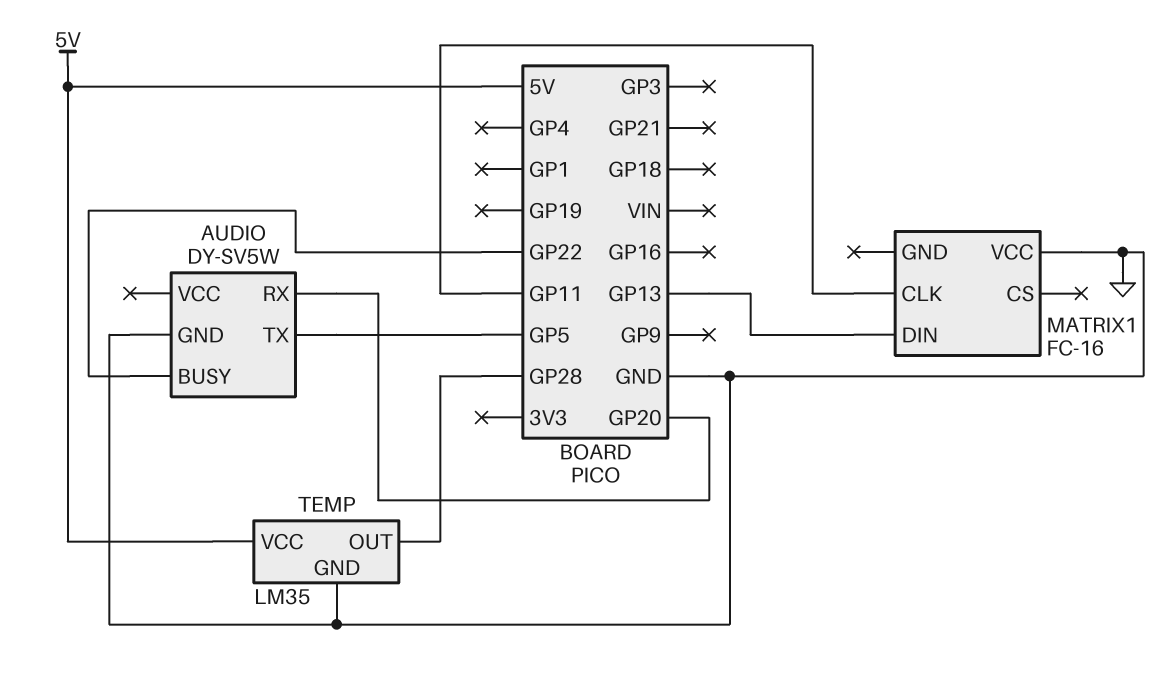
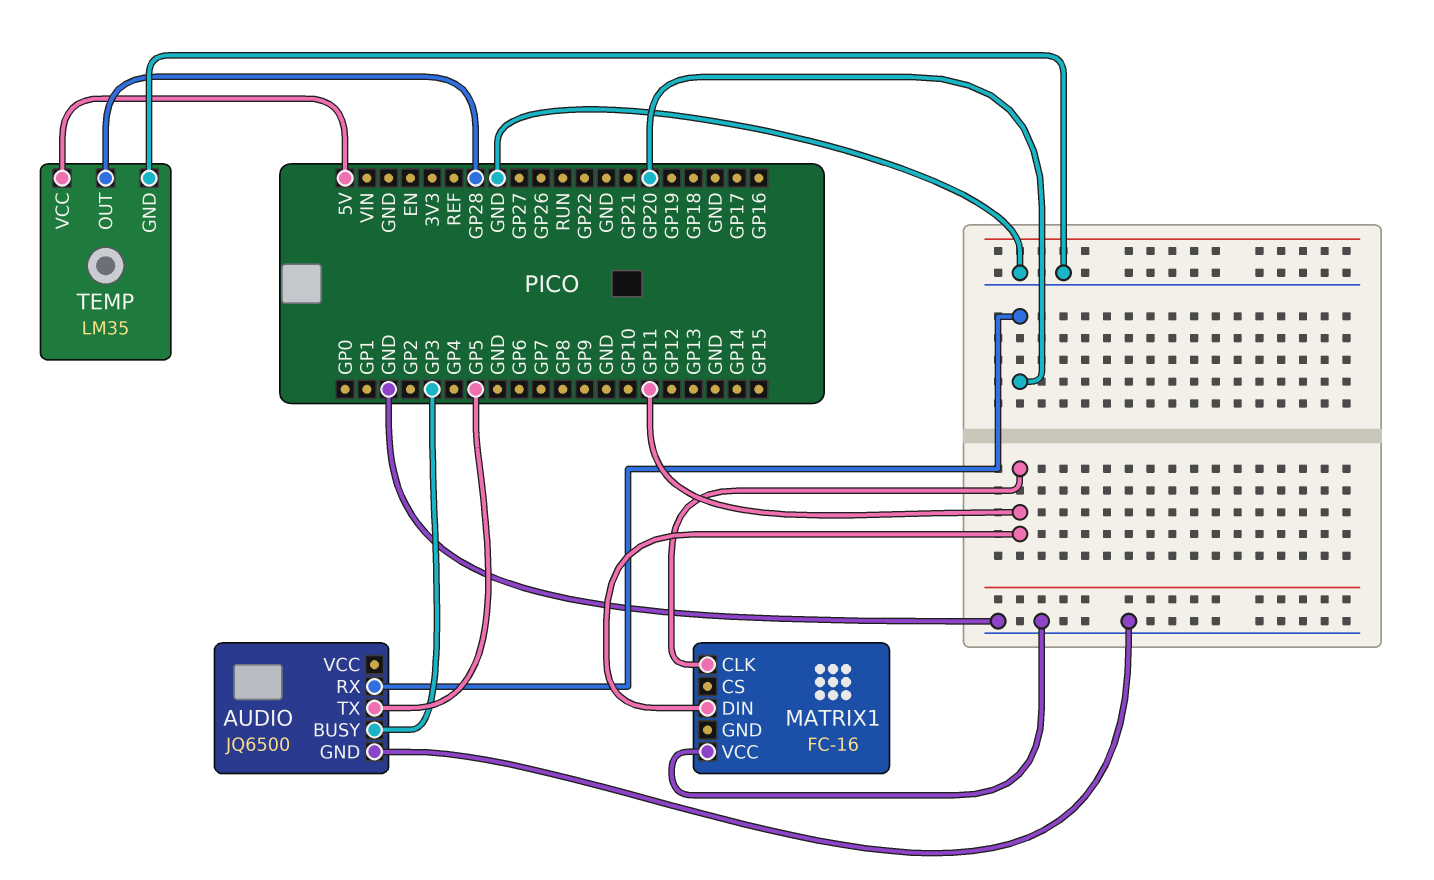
AUDIO: DY-SV5W -> JQ6500
AUDIO pin BUSY: GP22 -> GP3
MATRIX1 pin DIN: GP13 -> GP11

